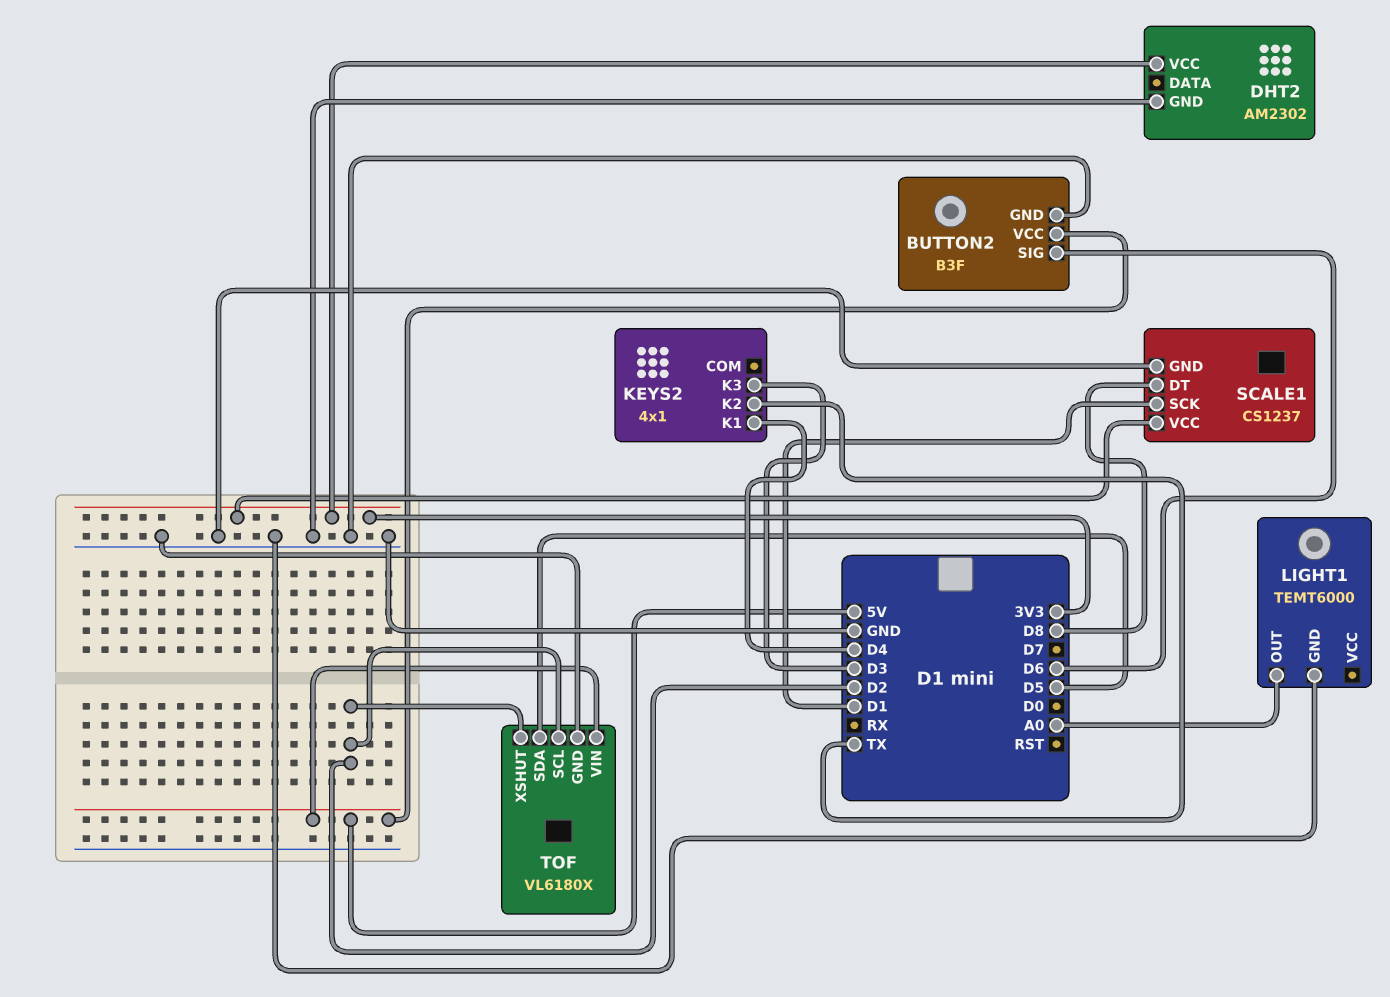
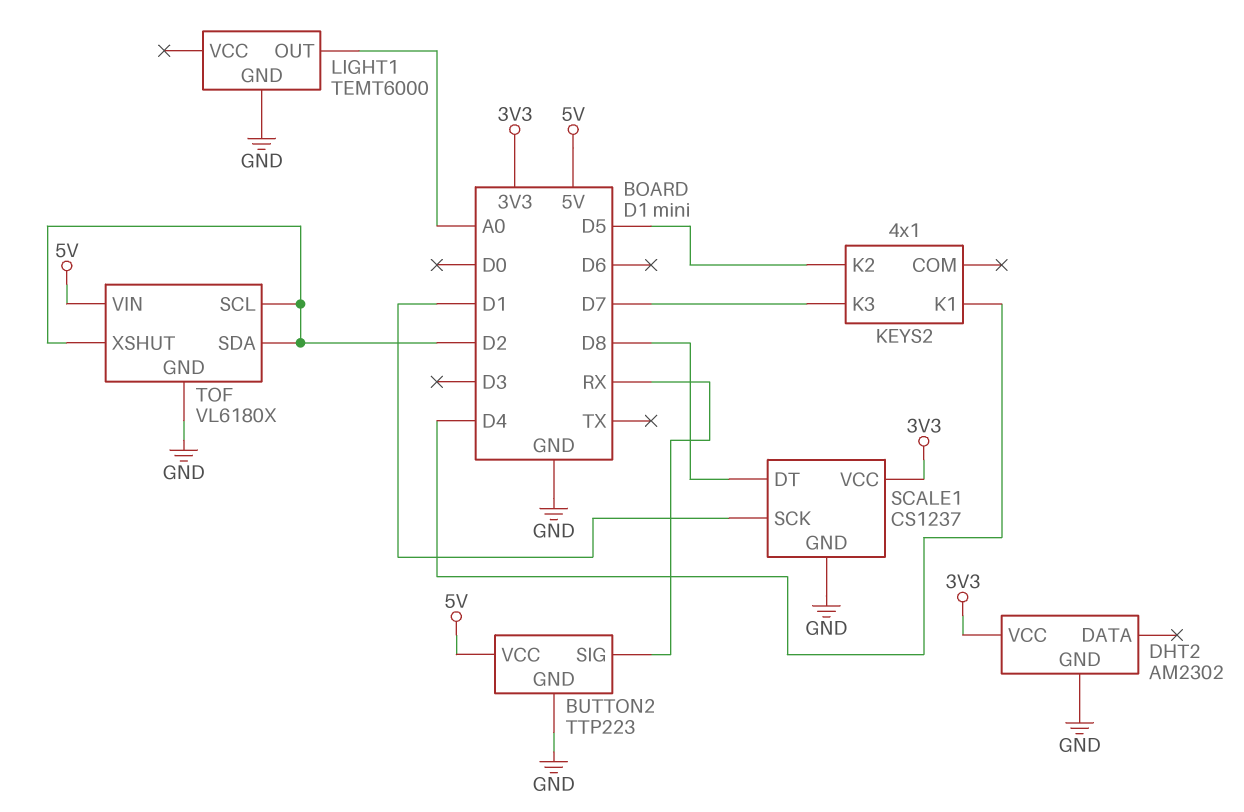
BUTTON2: B3F -> TTP223
BUTTON2 pin SIG: D6 -> RX
KEYS2 pin K2: TX -> D5
KEYS2 pin K3: D3 -> D7
TOF pin SDA: D5 -> D2

